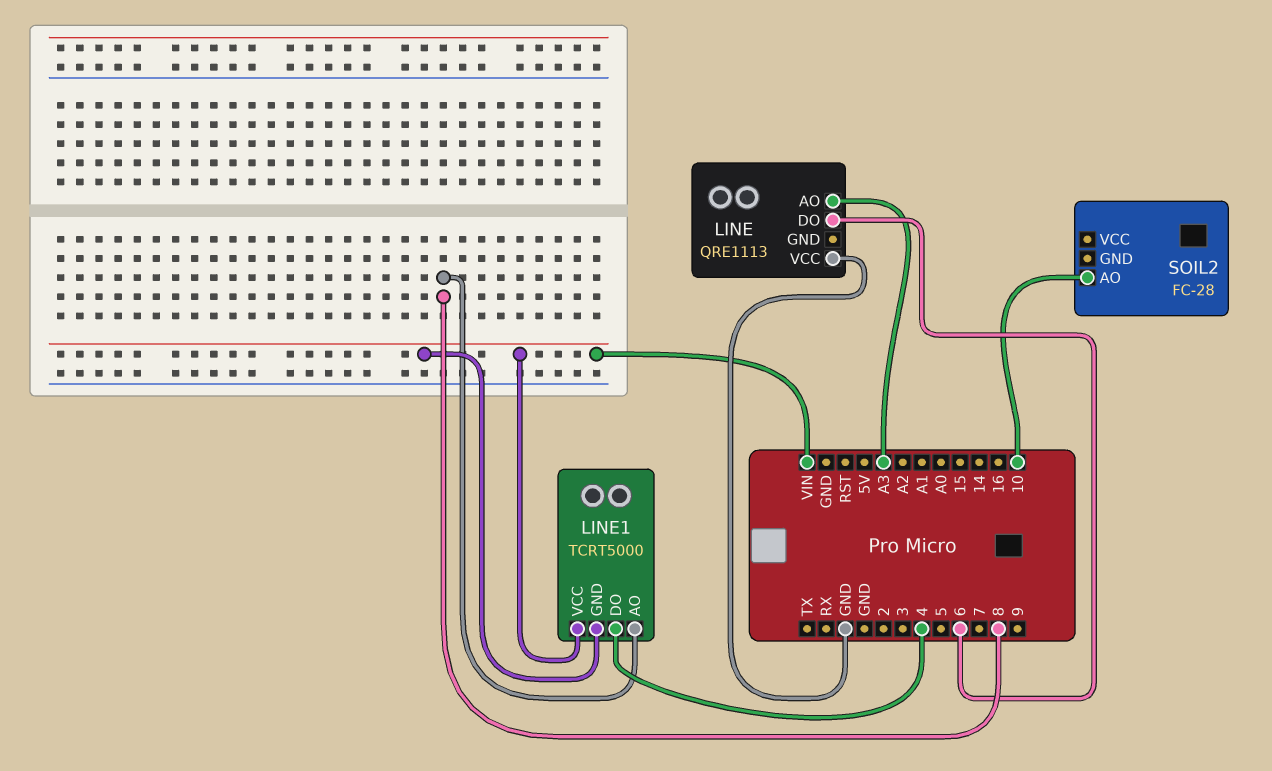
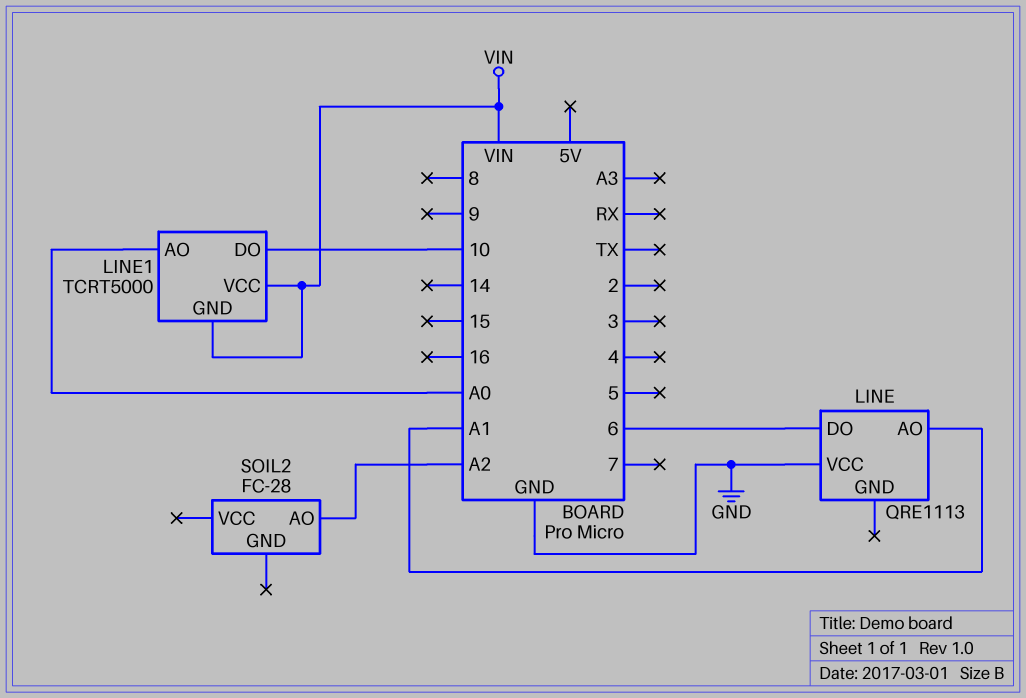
LINE pin AO: A3 -> A1
LINE1 pin AO: 8 -> A0
LINE1 pin DO: 4 -> 10
SOIL2 pin AO: 10 -> A2

